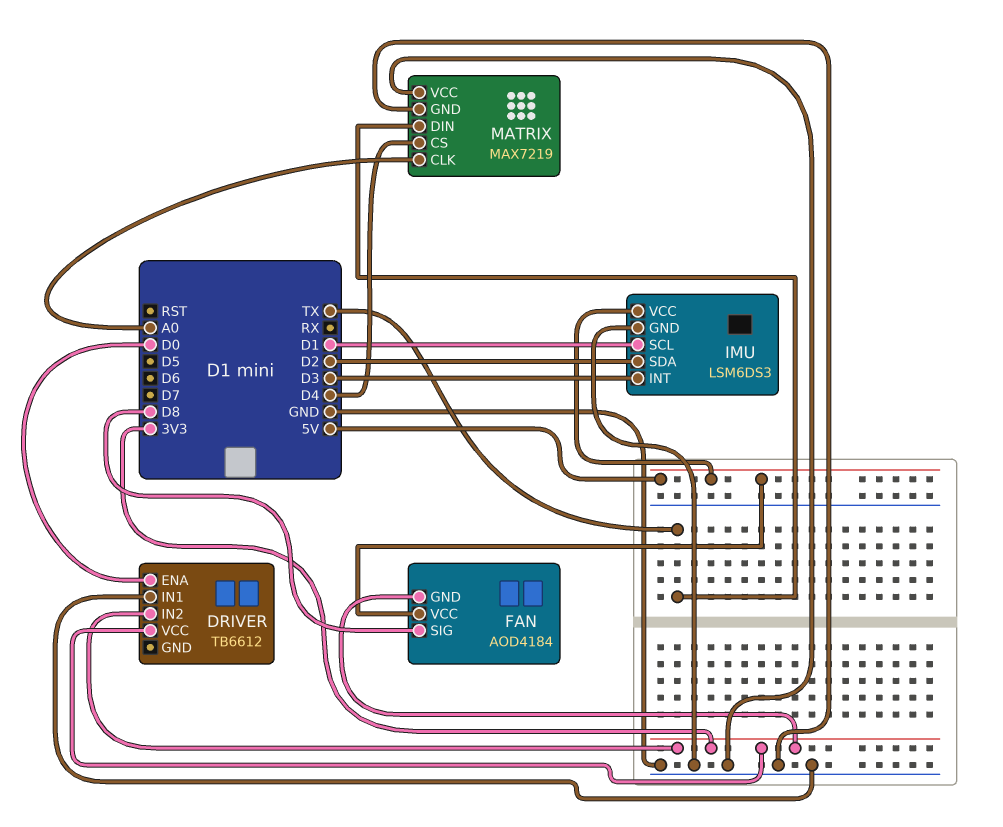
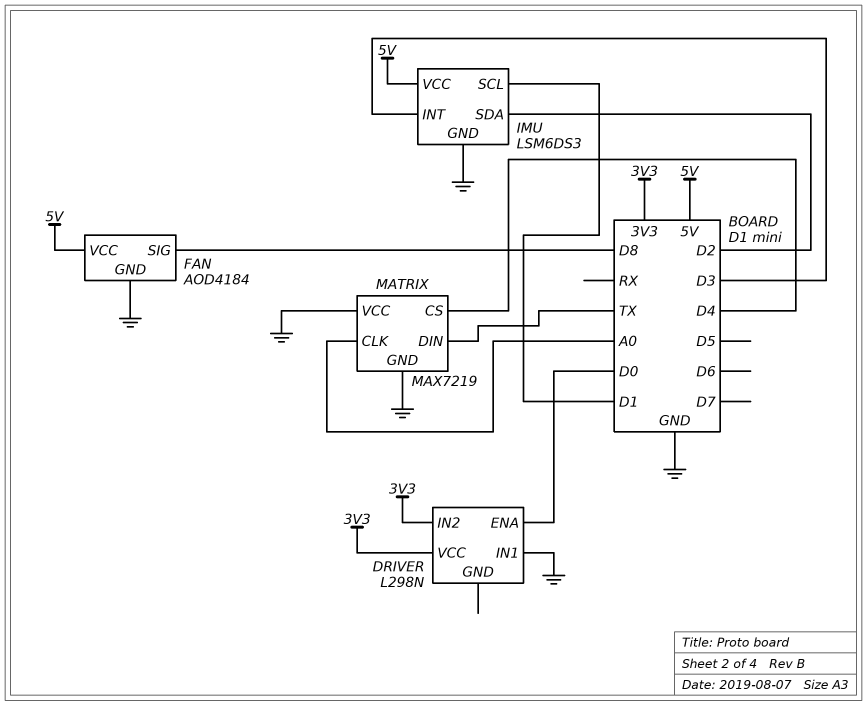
DRIVER: TB6612 -> L298N
FAN pin GND: 3V3 -> GND

